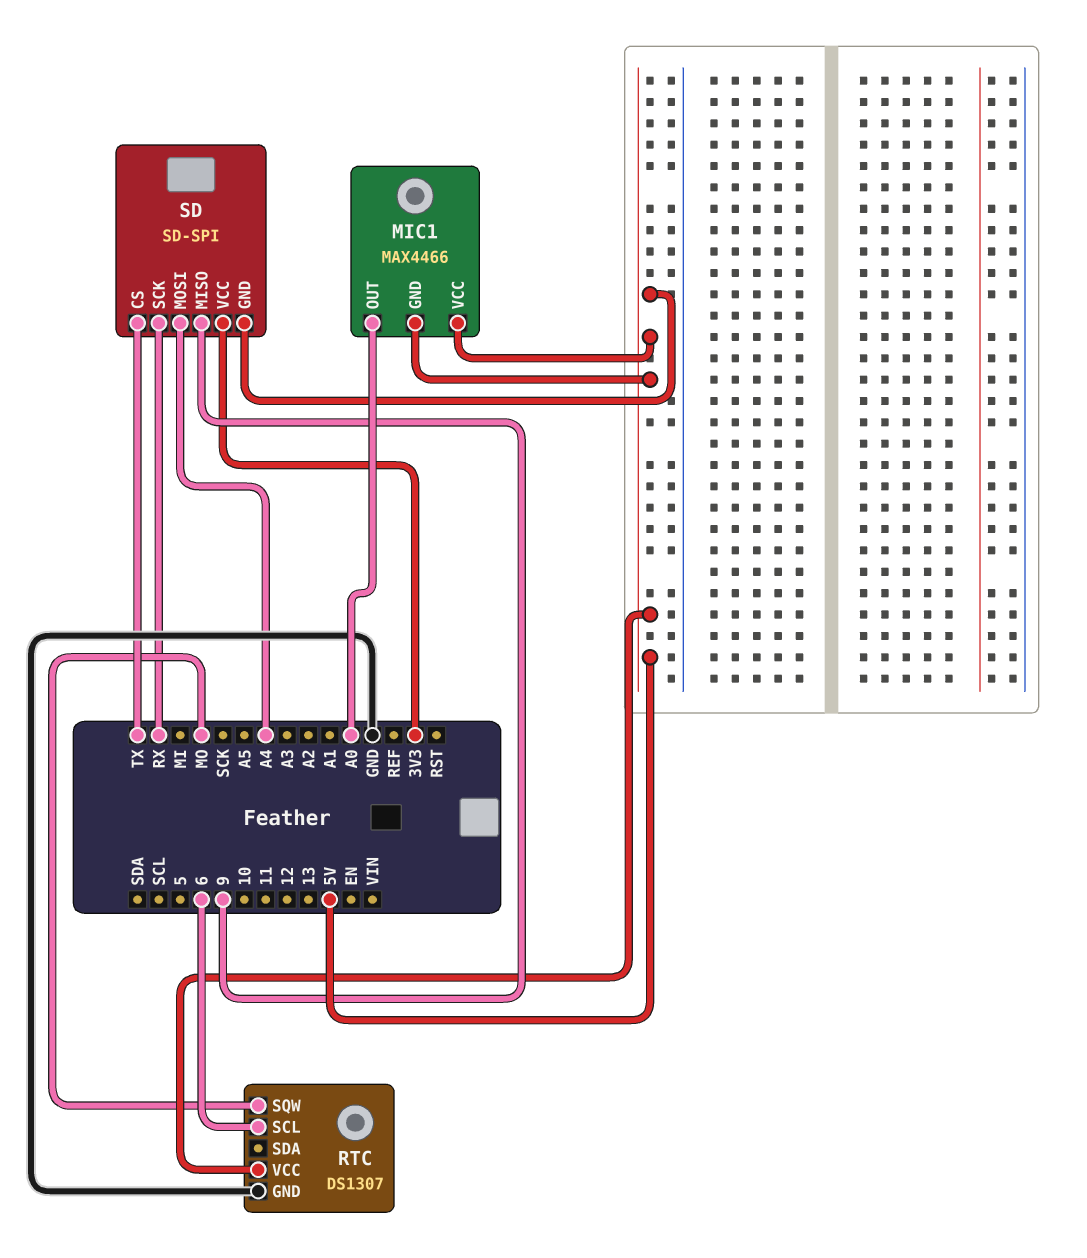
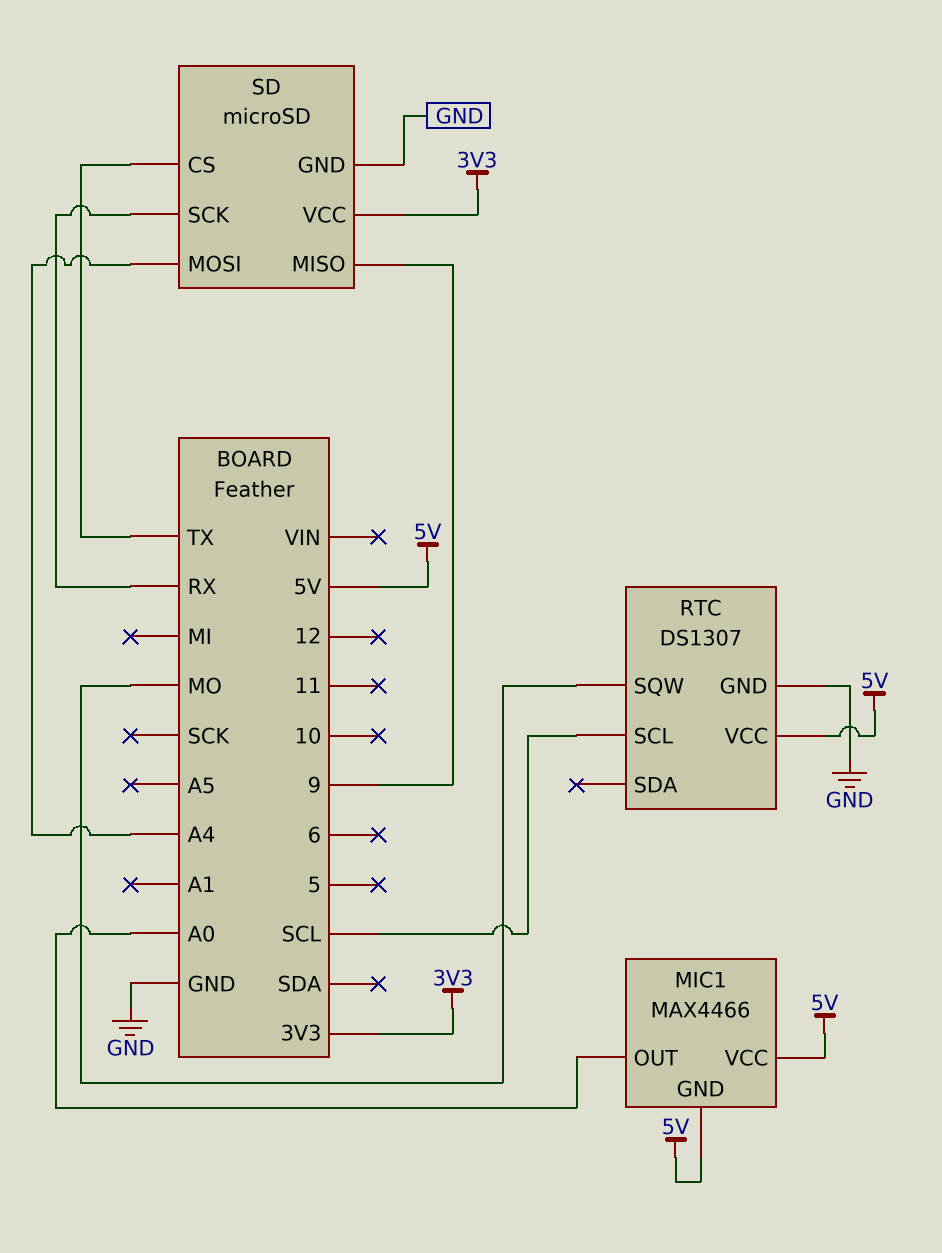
RTC pin SCL: 6 -> SCL
SD: SD-SPI -> microSD
SD pin GND: 5V -> GND

